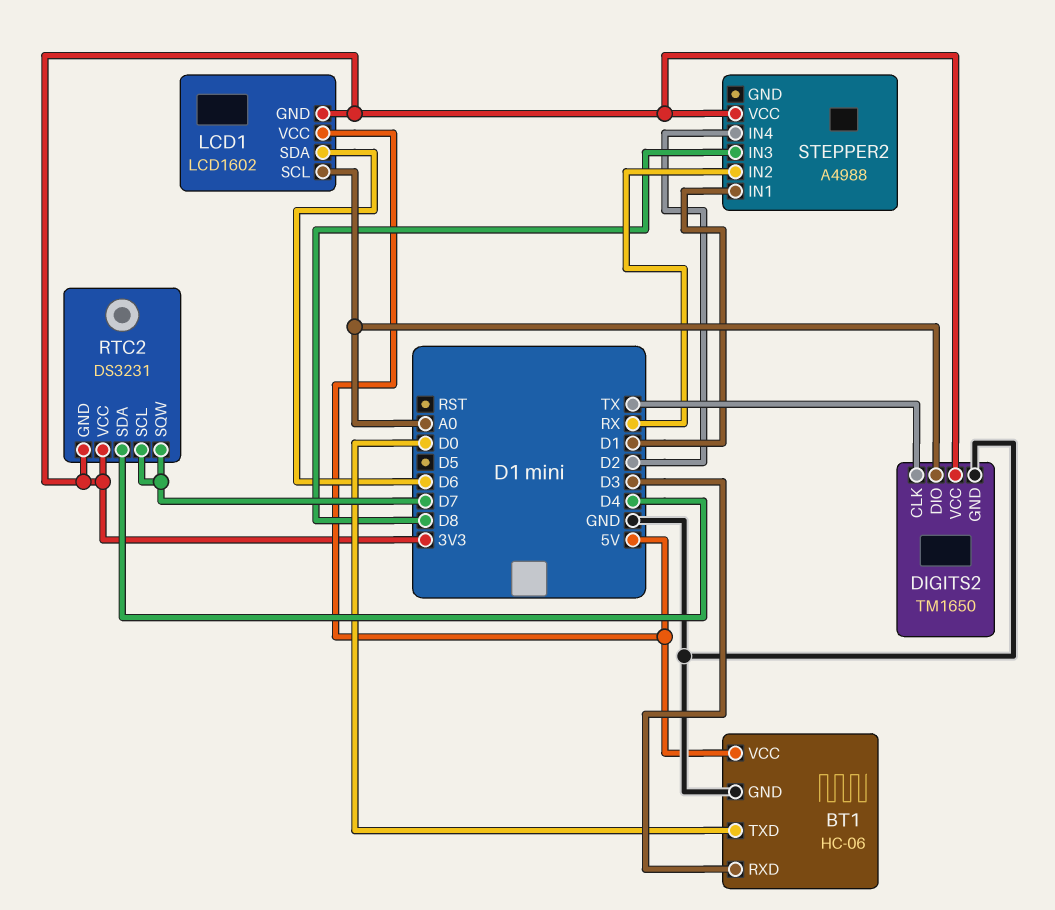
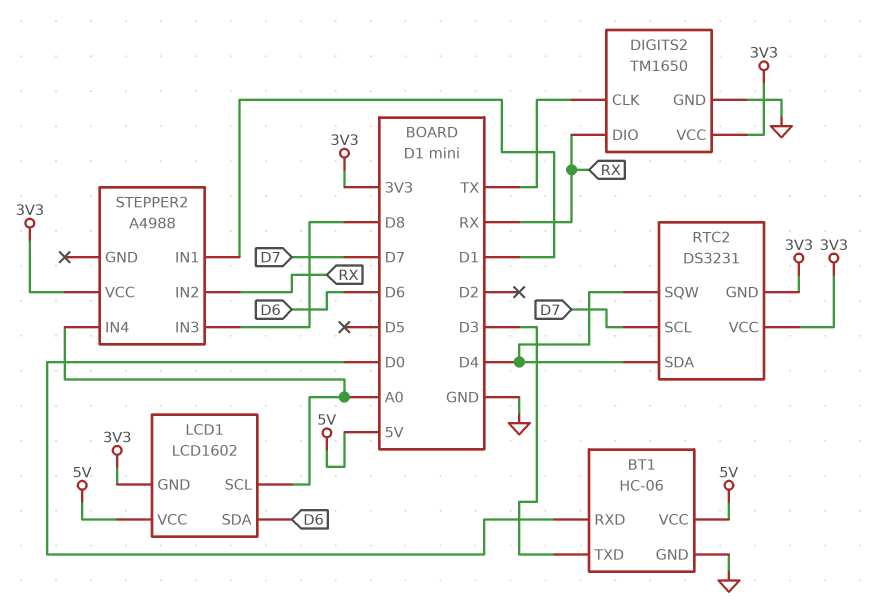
BT1 pin RXD: D3 -> D0
BT1 pin TXD: D0 -> D3
DIGITS2 pin DIO: A0 -> RX
RTC2 pin SQW: D7 -> D4
STEPPER2 pin IN4: D2 -> A0

